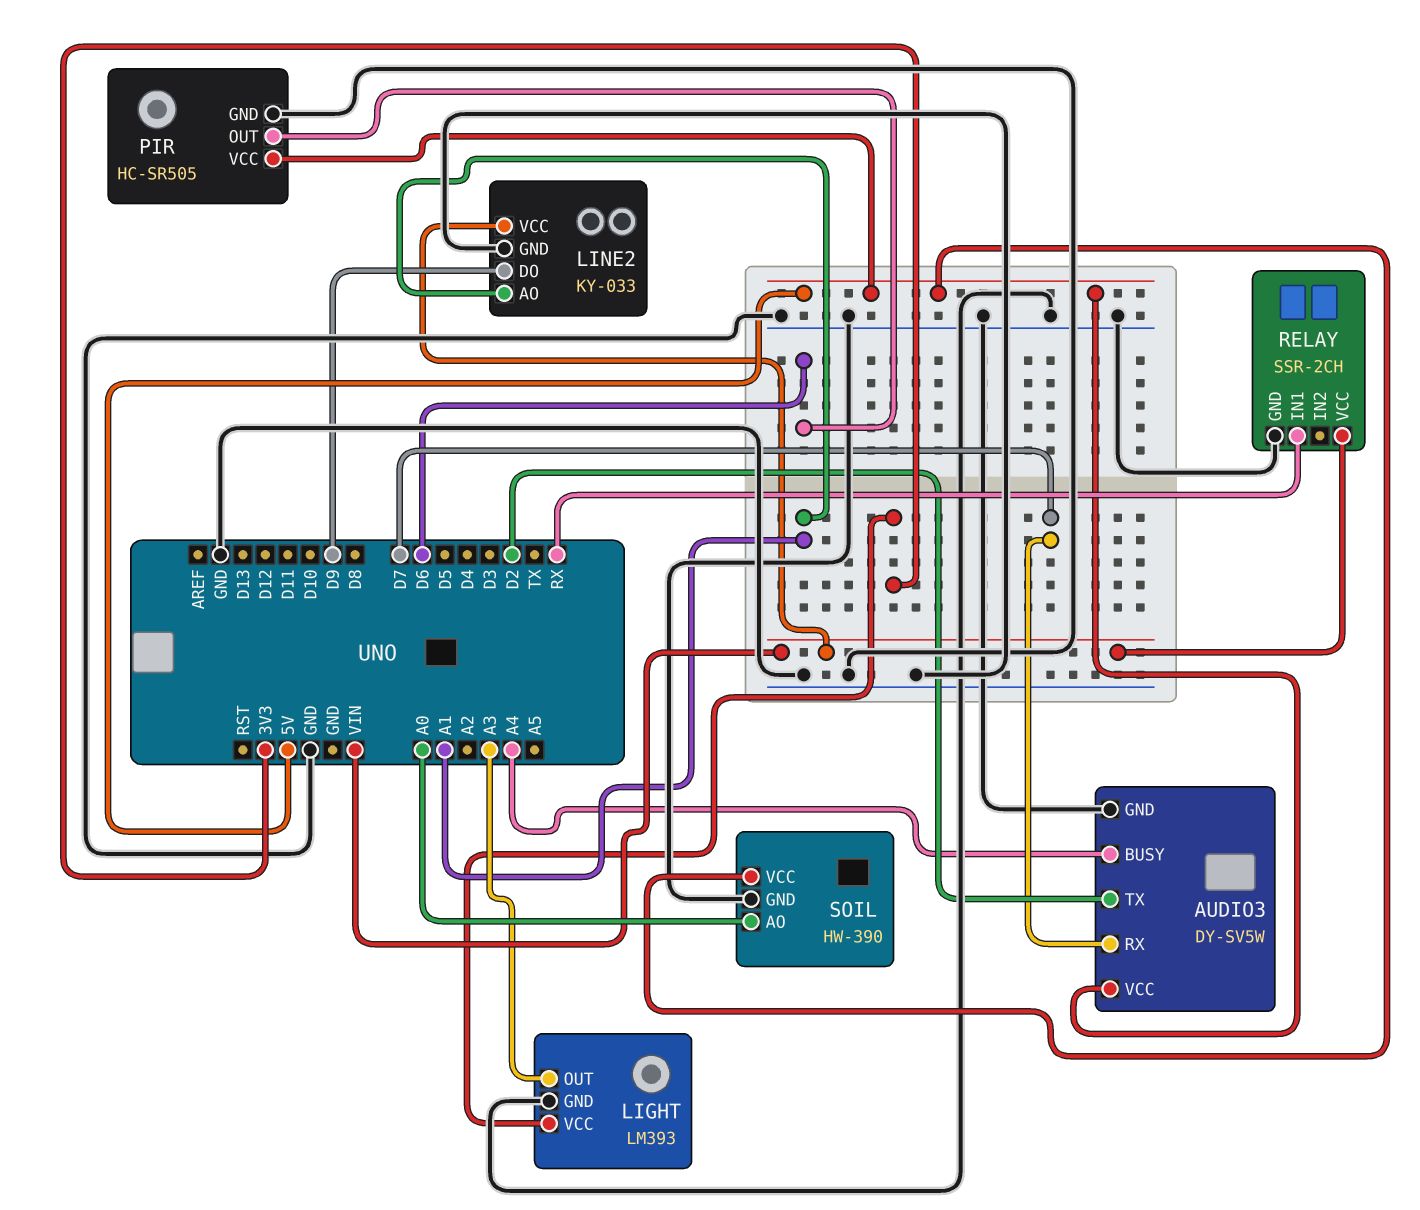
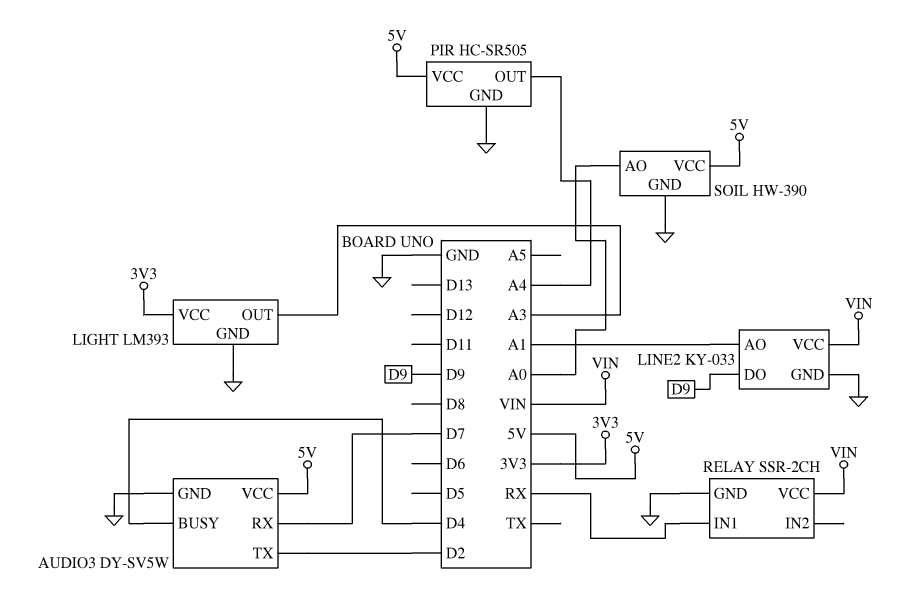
AUDIO3 pin BUSY: A4 -> D4
PIR pin OUT: D6 -> A4

